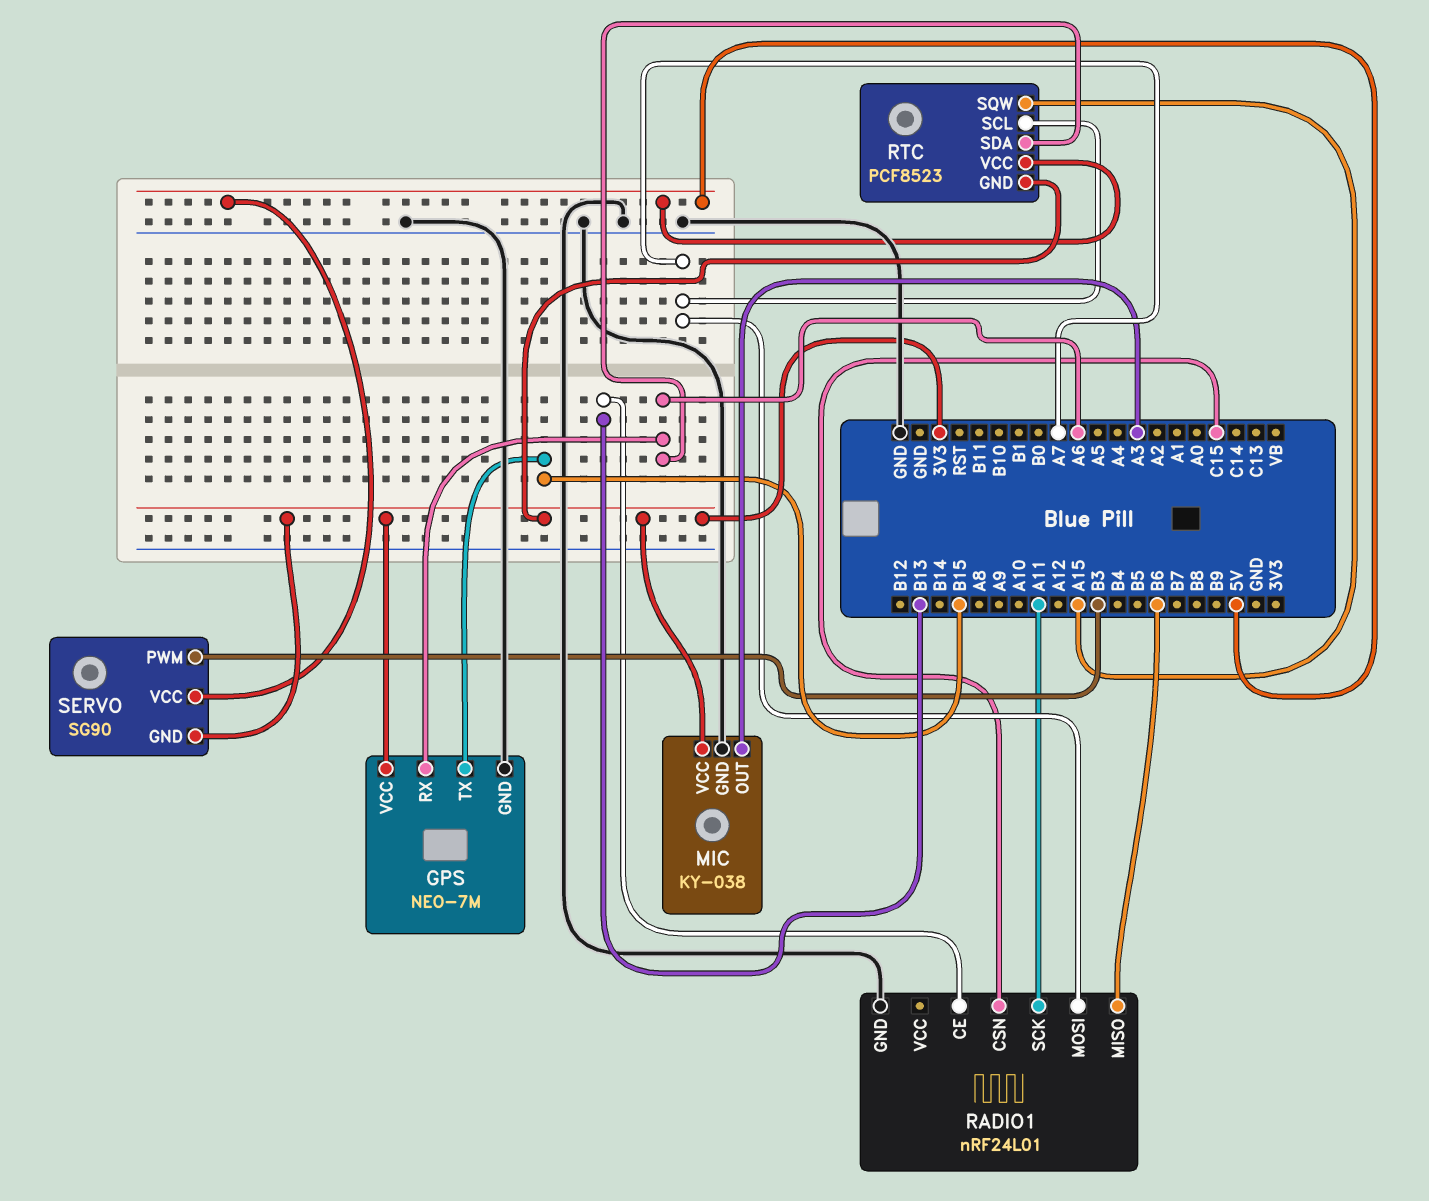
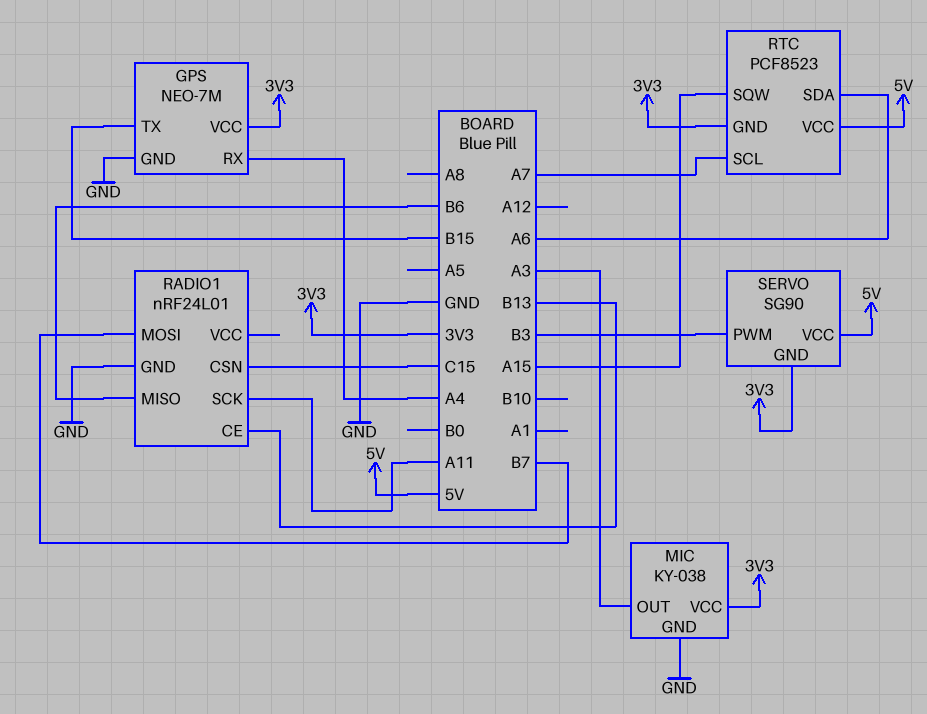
GPS pin RX: A6 -> A4
RADIO1 pin MOSI: A7 -> B7

